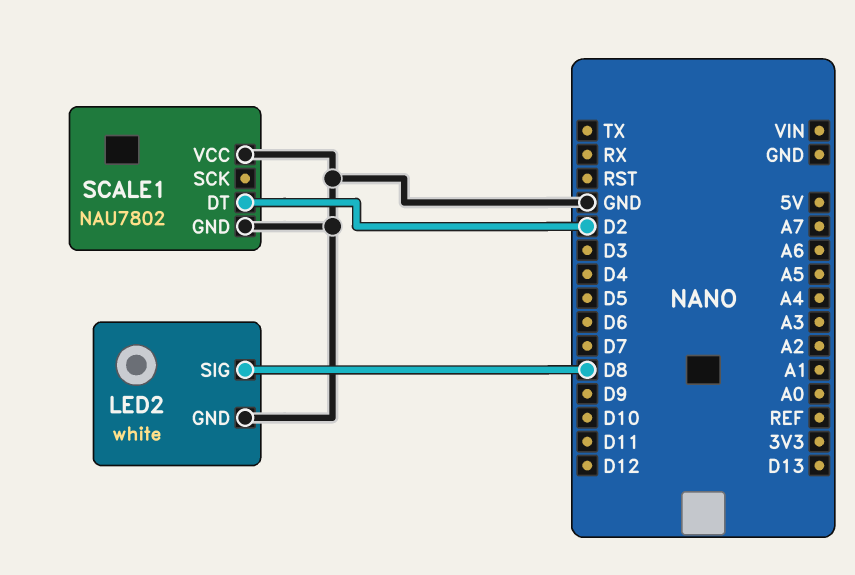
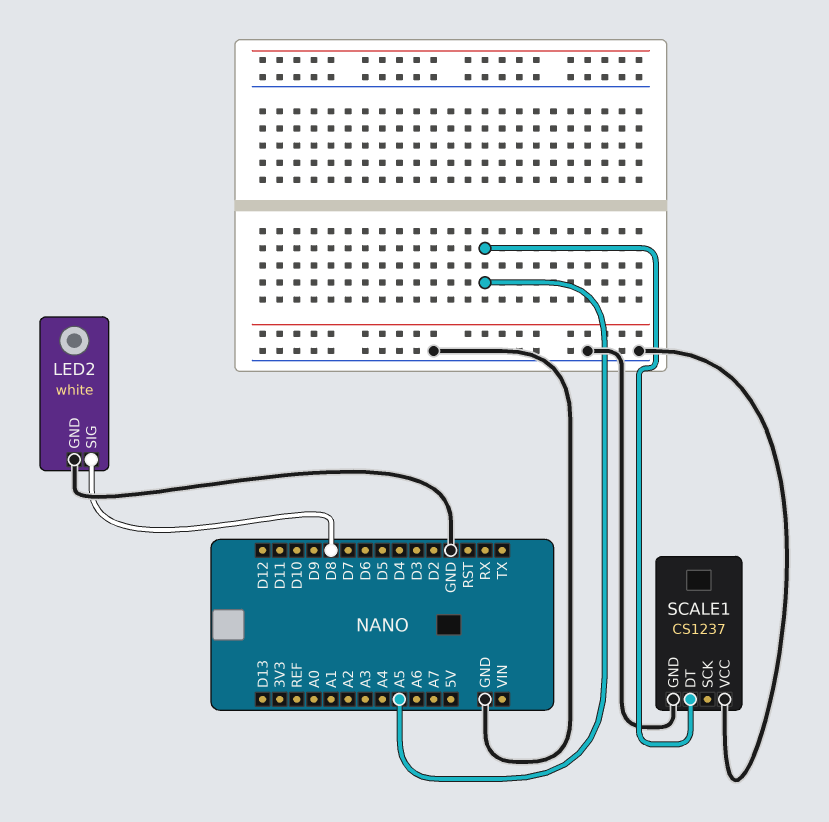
SCALE1: NAU7802 -> CS1237
SCALE1 pin DT: D2 -> A5

